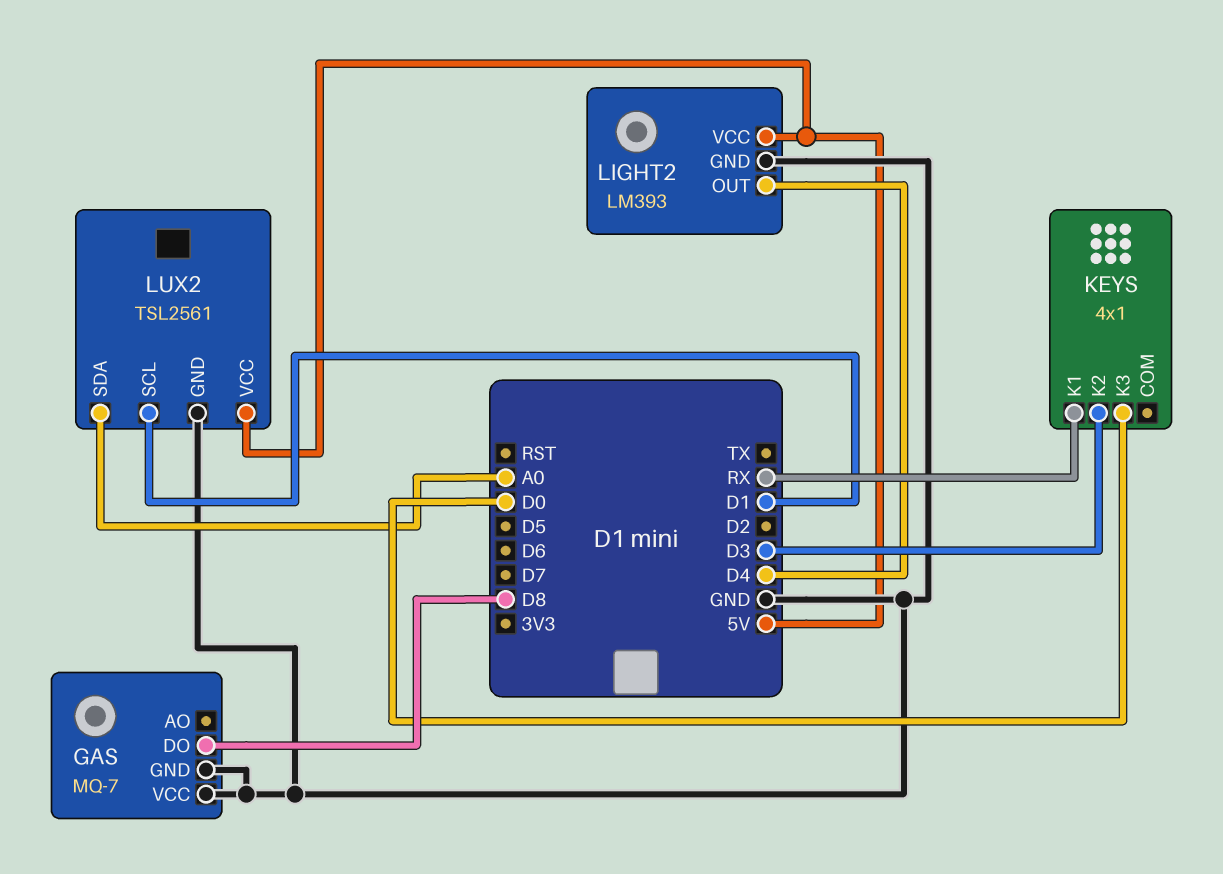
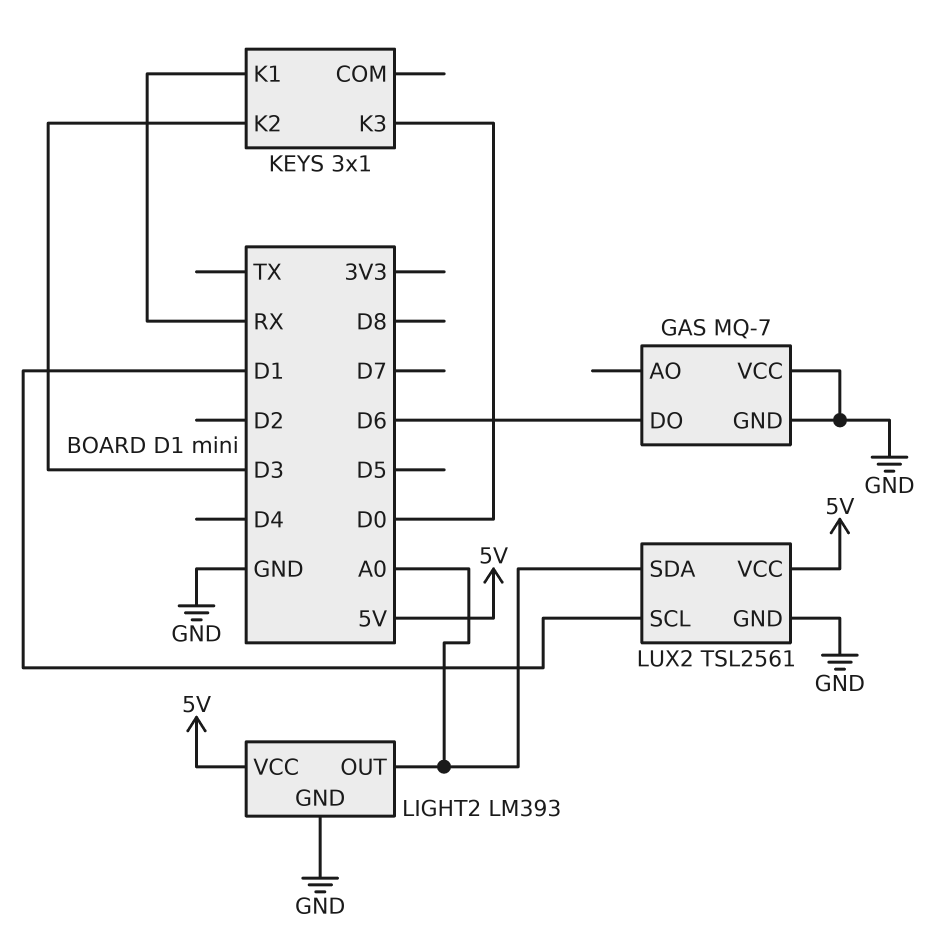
GAS pin DO: D8 -> D6
KEYS: 4x1 -> 3x1
LIGHT2 pin OUT: D4 -> A0

